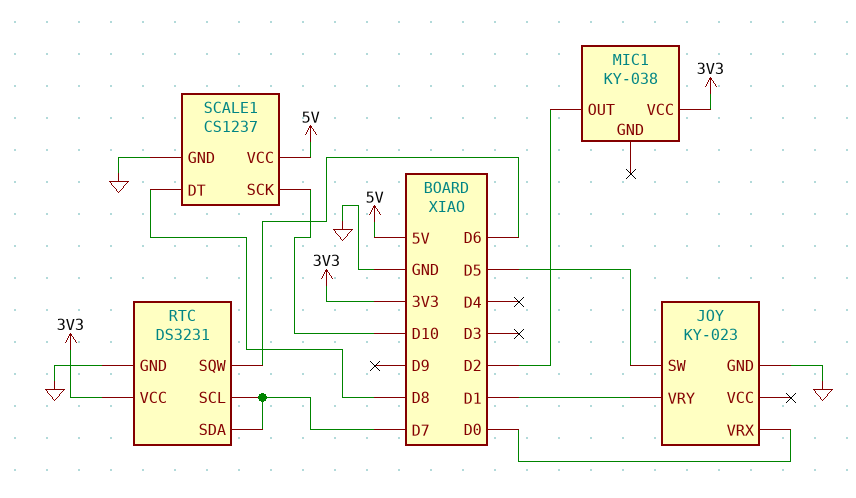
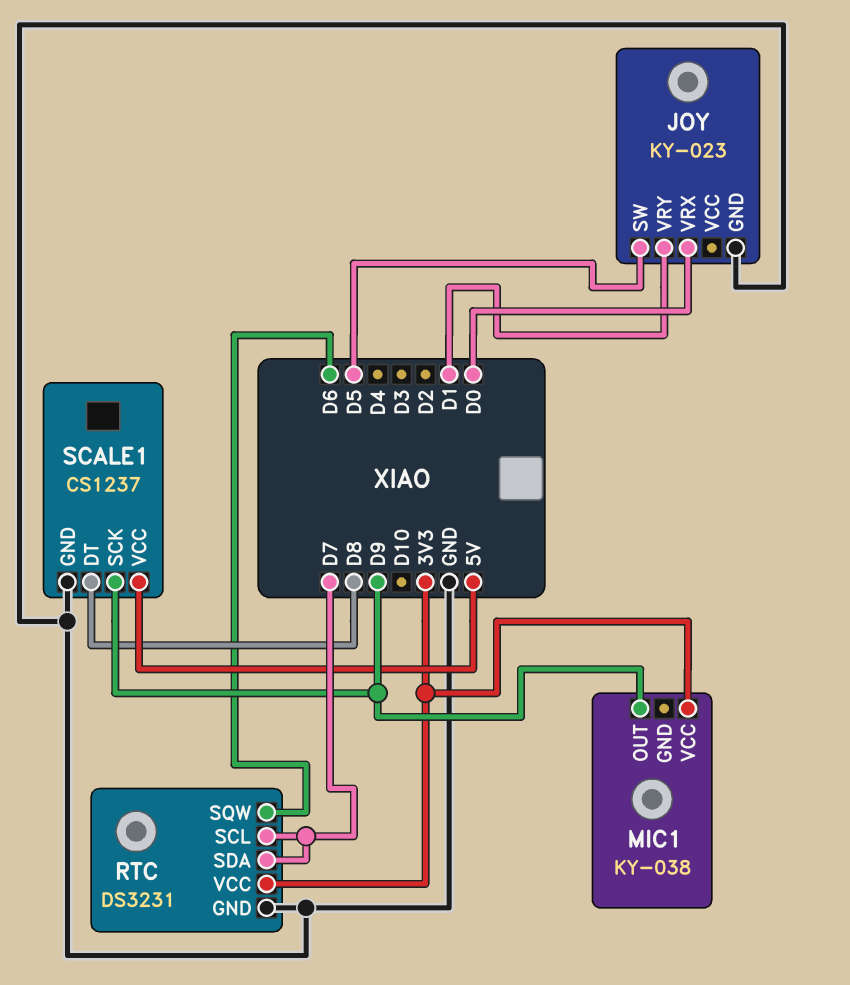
MIC1 pin OUT: D2 -> D9
SCALE1 pin SCK: D10 -> D9

